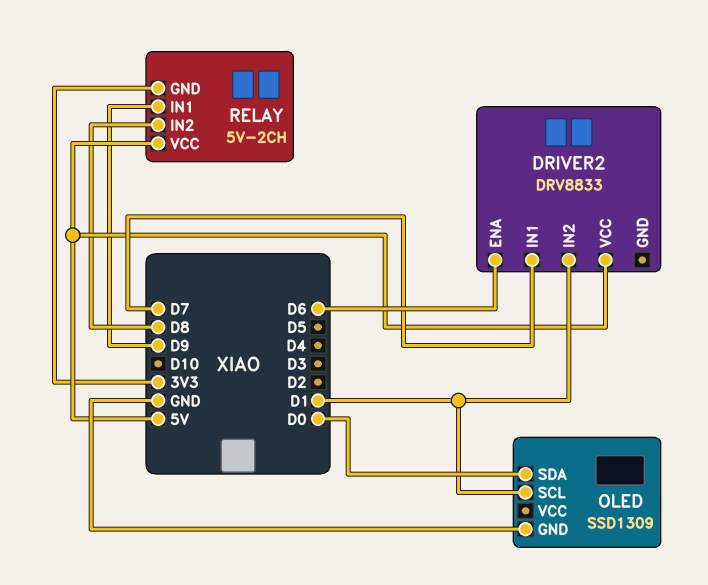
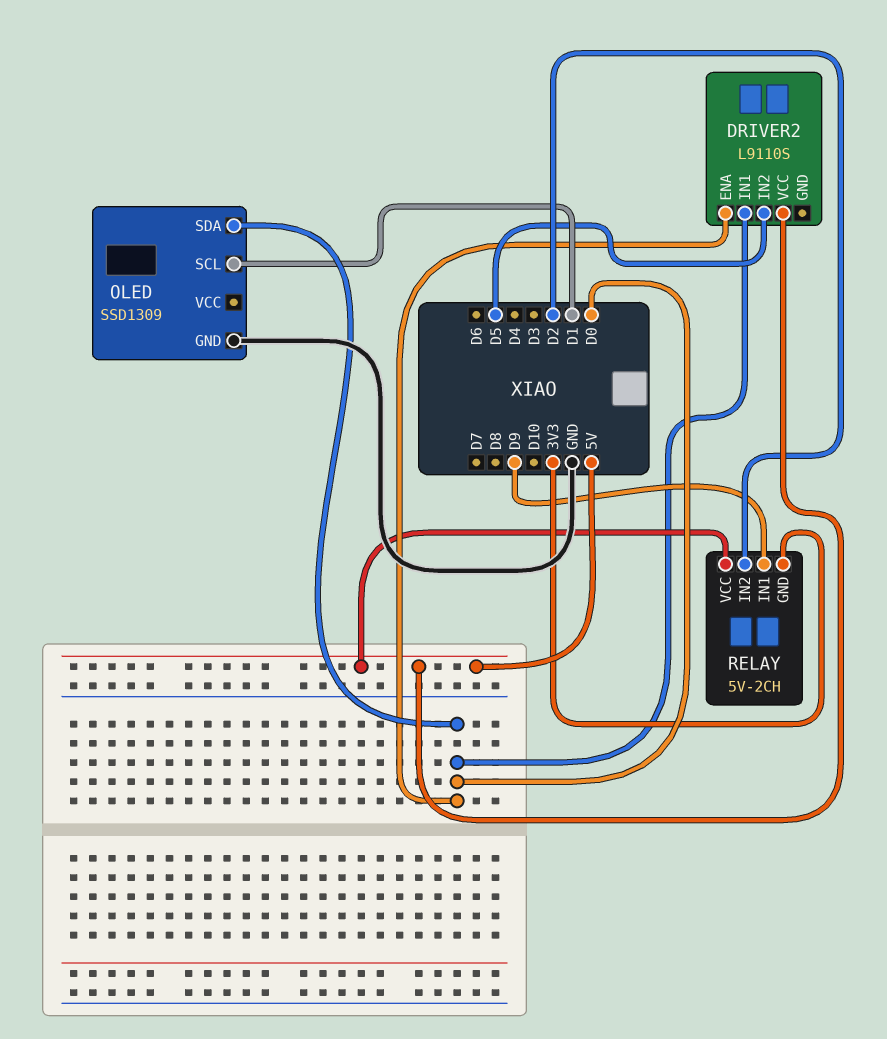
DRIVER2: DRV8833 -> L9110S
DRIVER2 pin ENA: D6 -> D0
DRIVER2 pin IN1: D7 -> D0
DRIVER2 pin IN2: D1 -> D5
RELAY pin IN2: D8 -> D2

